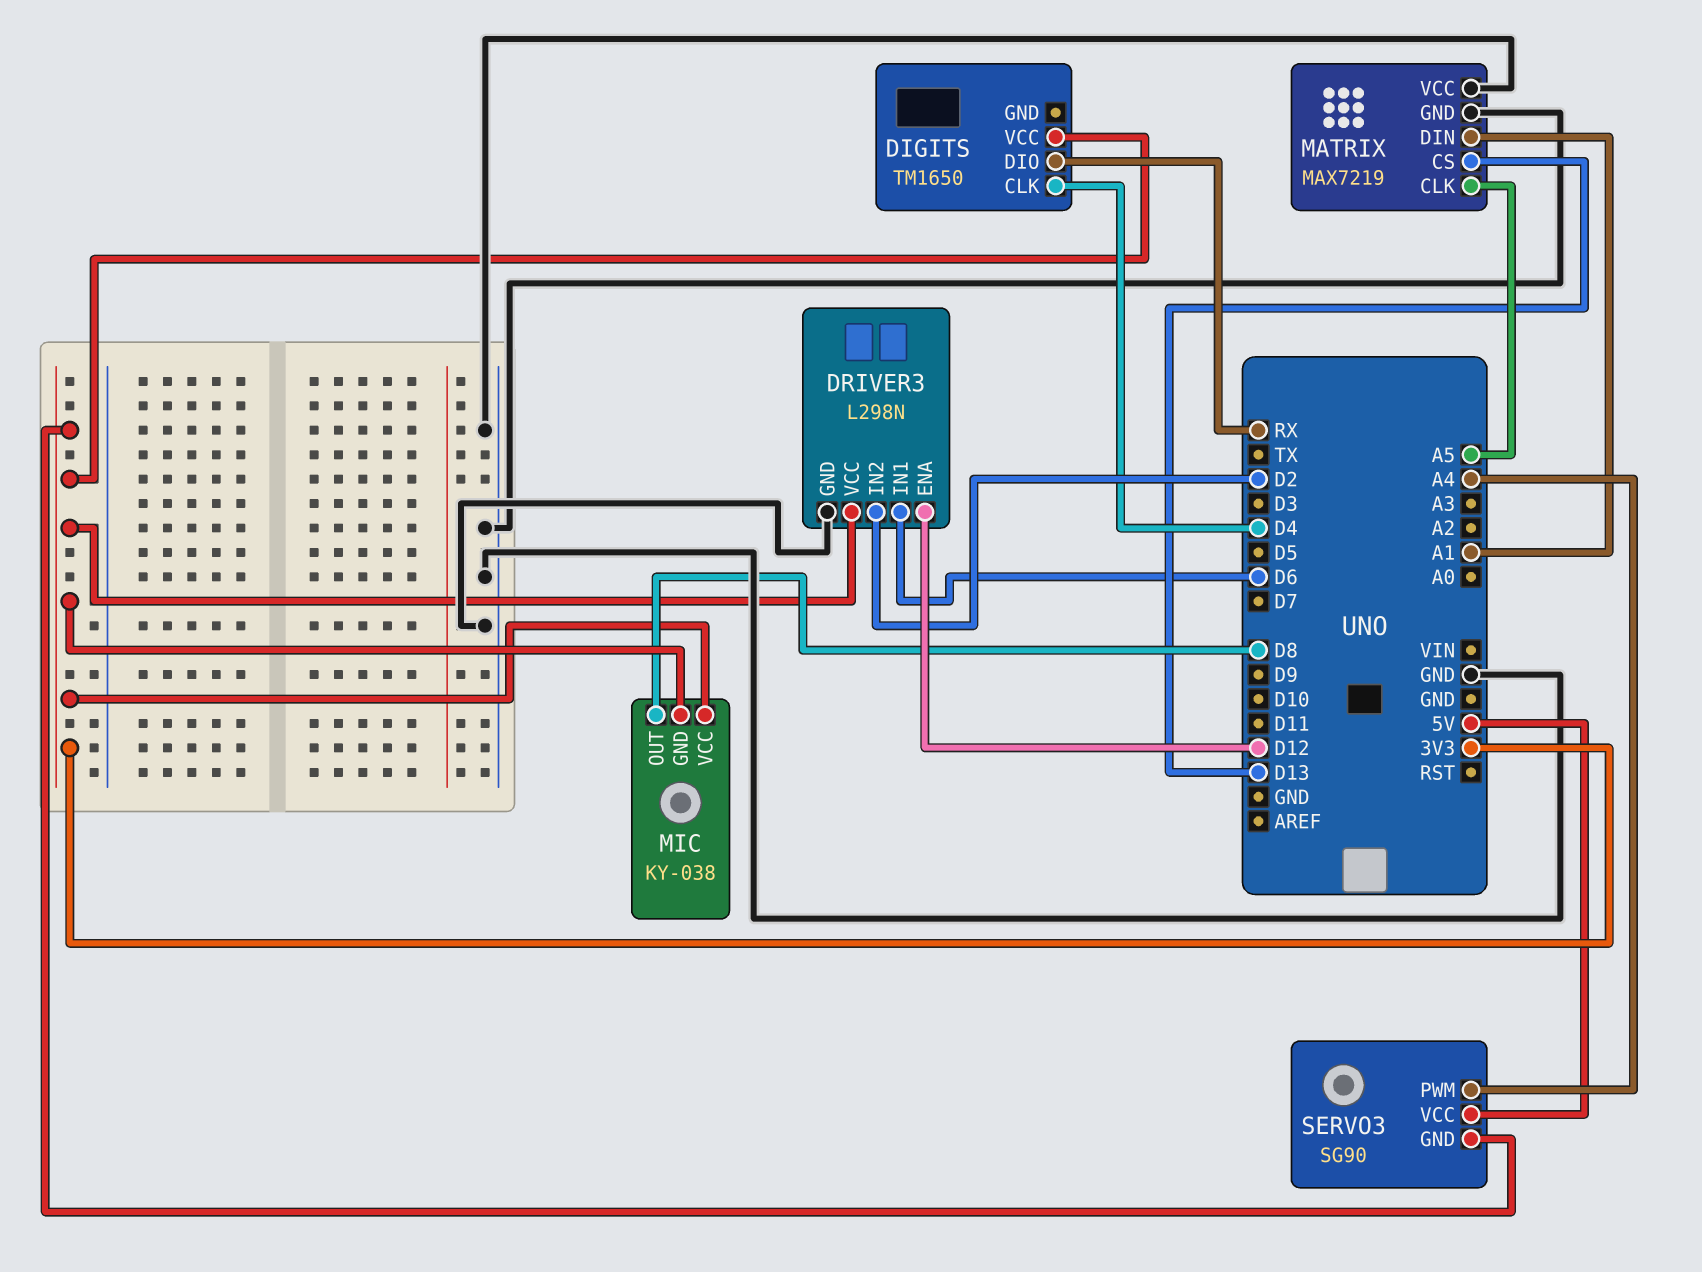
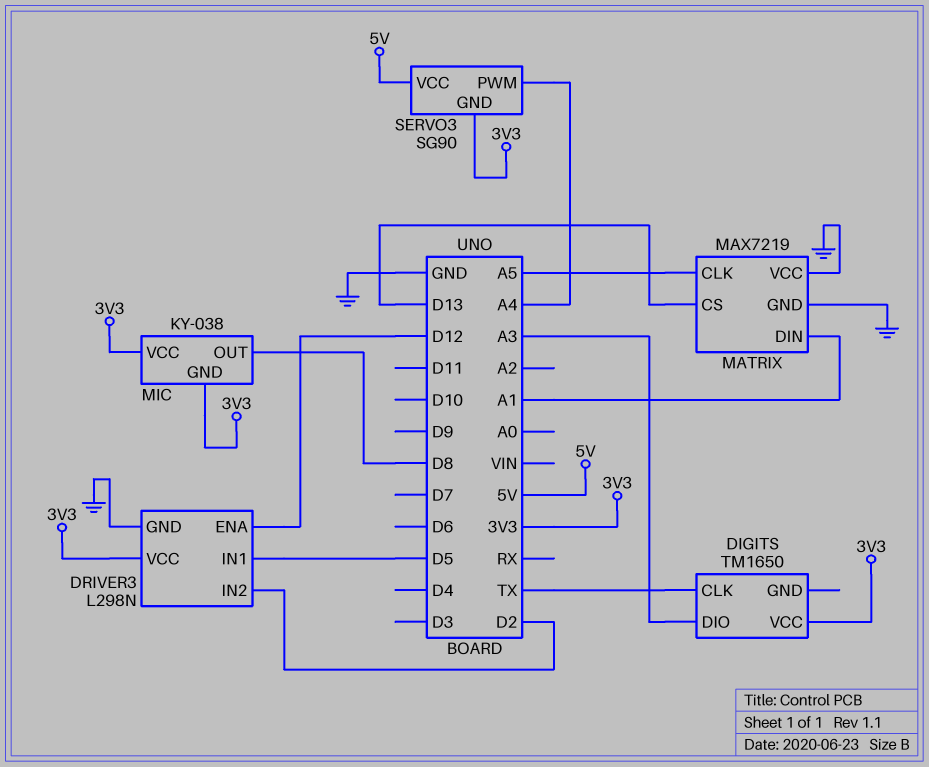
DIGITS pin CLK: D4 -> TX
DIGITS pin DIO: RX -> A3
DRIVER3 pin IN1: D6 -> D5

